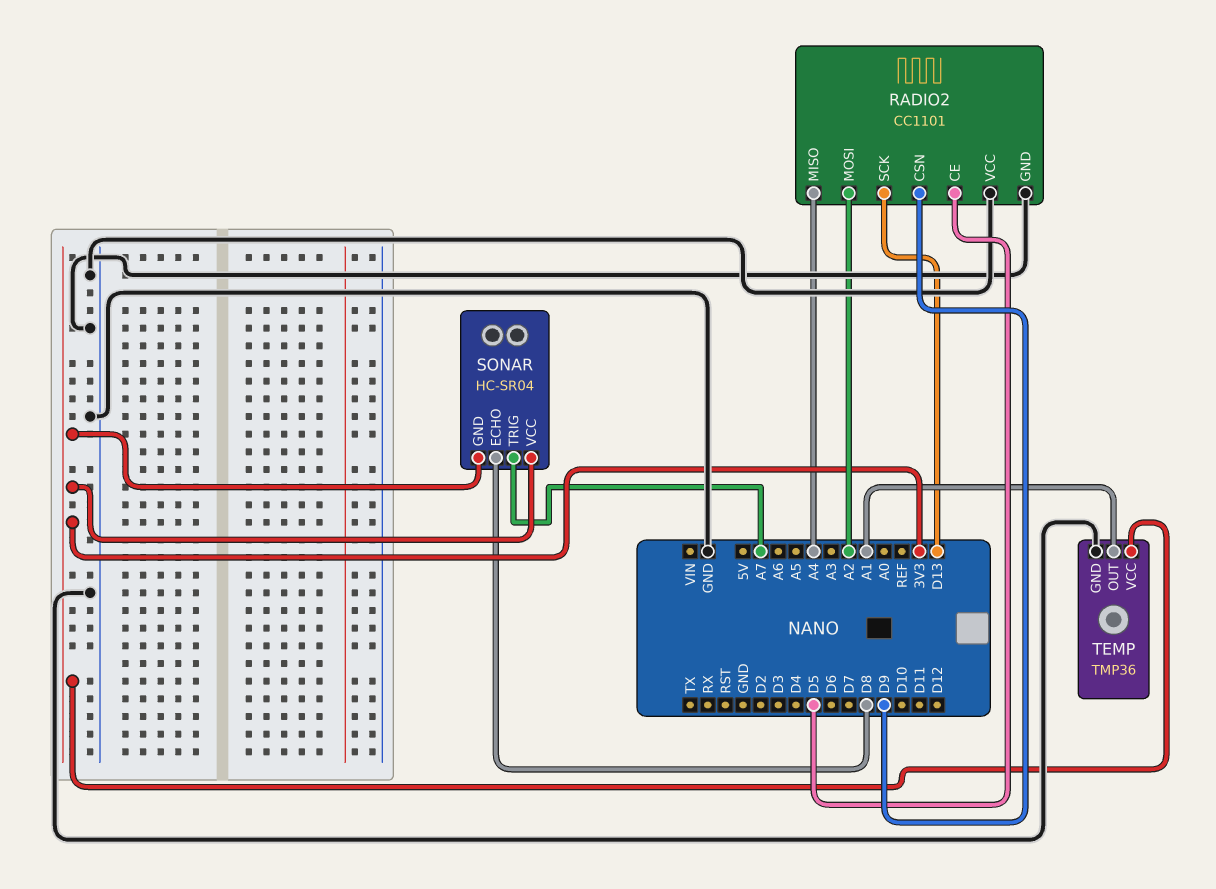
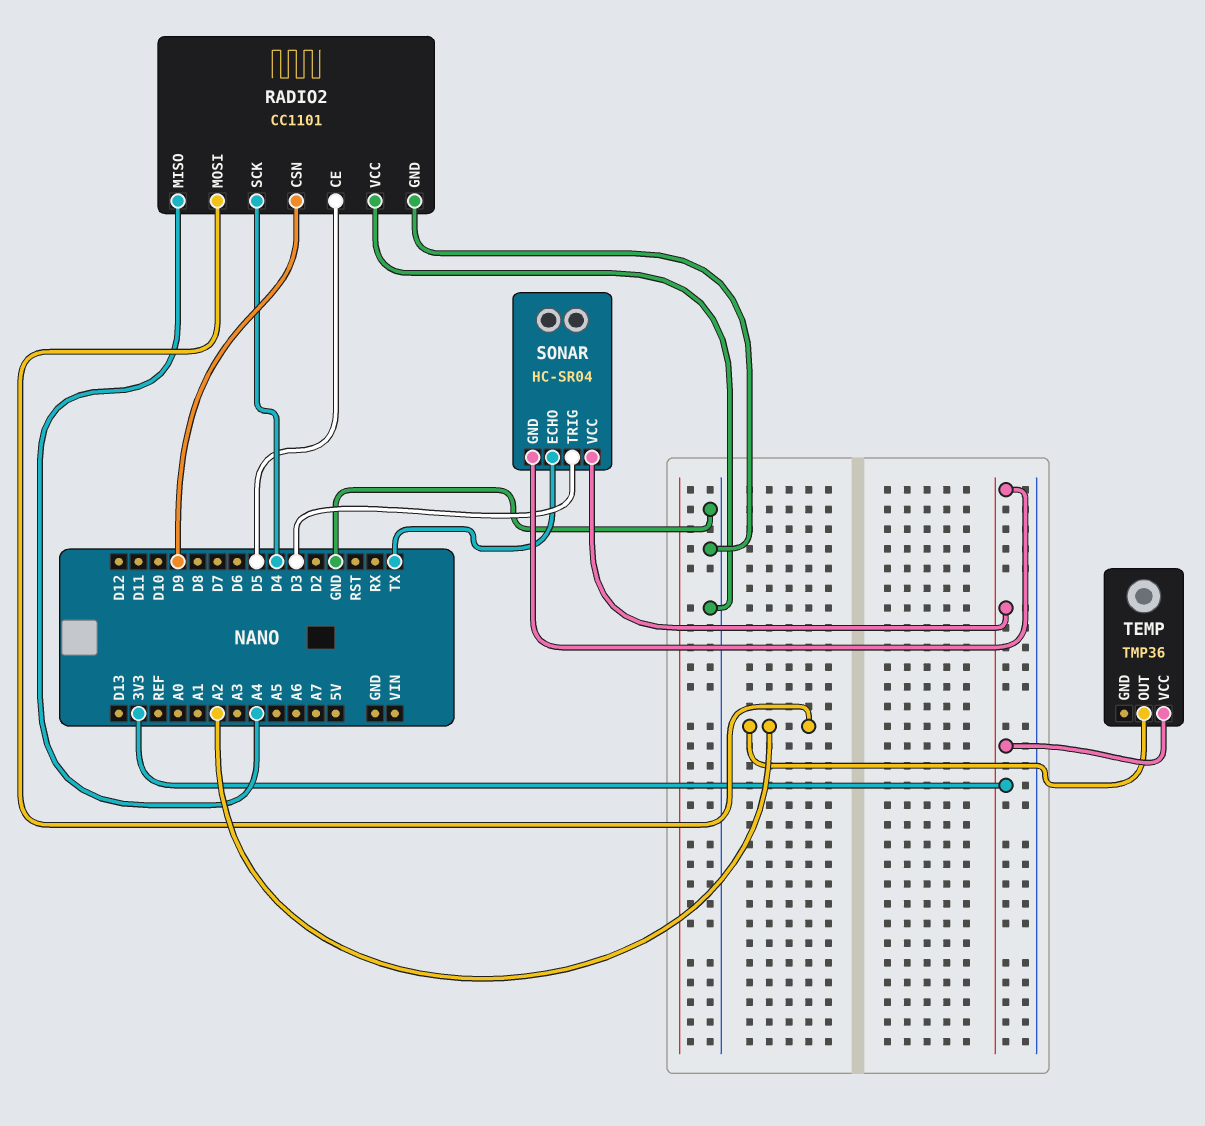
RADIO2 pin SCK: D13 -> D4
SONAR pin ECHO: D8 -> TX
SONAR pin TRIG: A7 -> D3
TEMP pin GND: GND -> none
TEMP pin OUT: A1 -> A2

